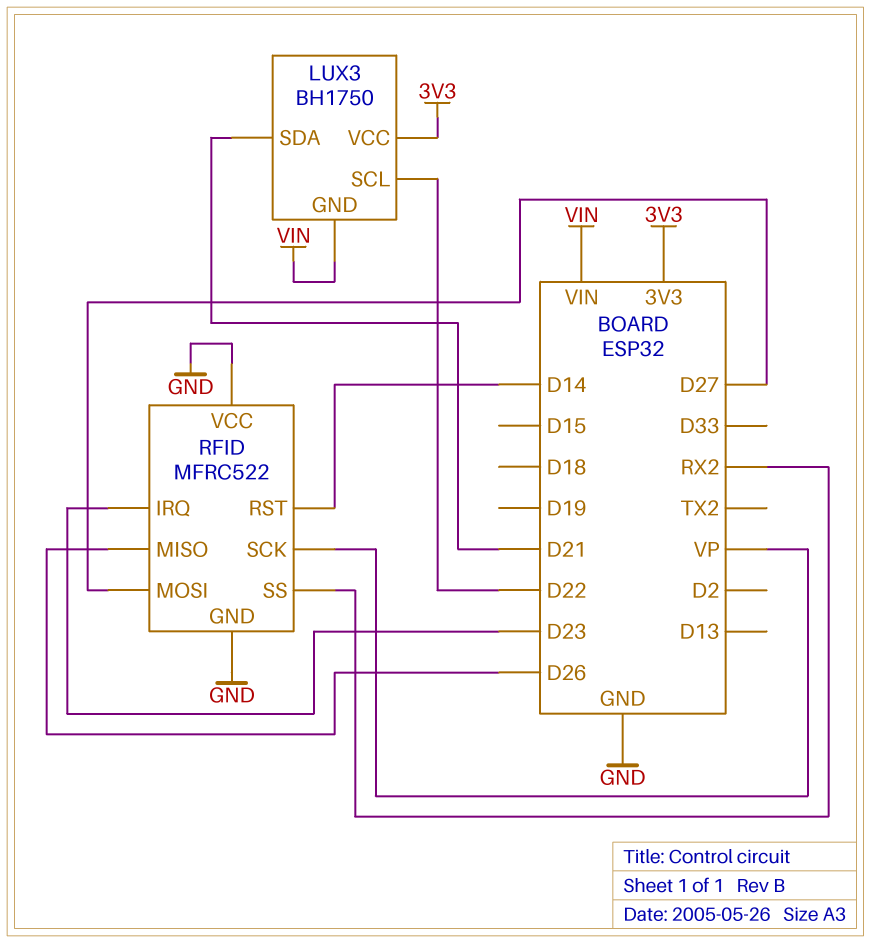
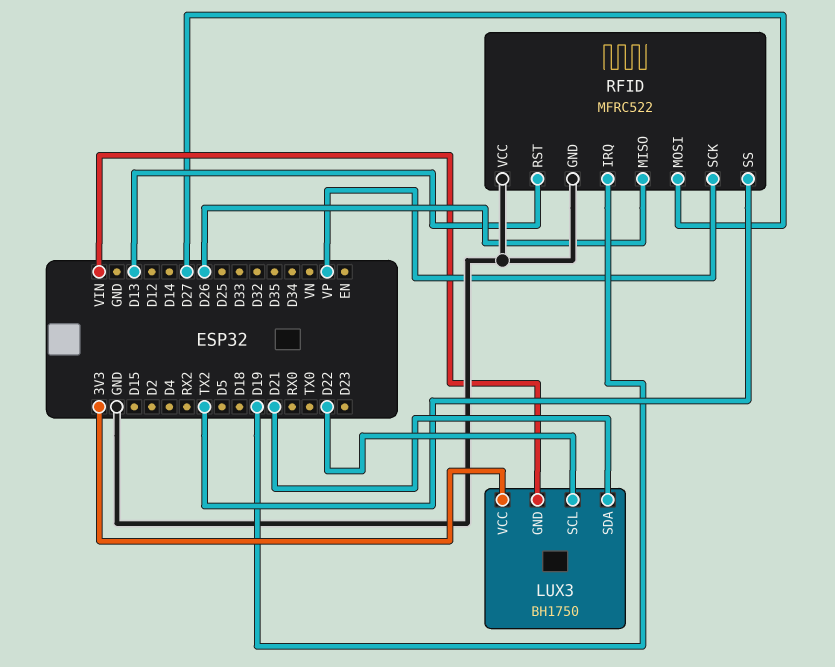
RFID pin IRQ: D23 -> D19
RFID pin RST: D14 -> D13
RFID pin SS: RX2 -> TX2

